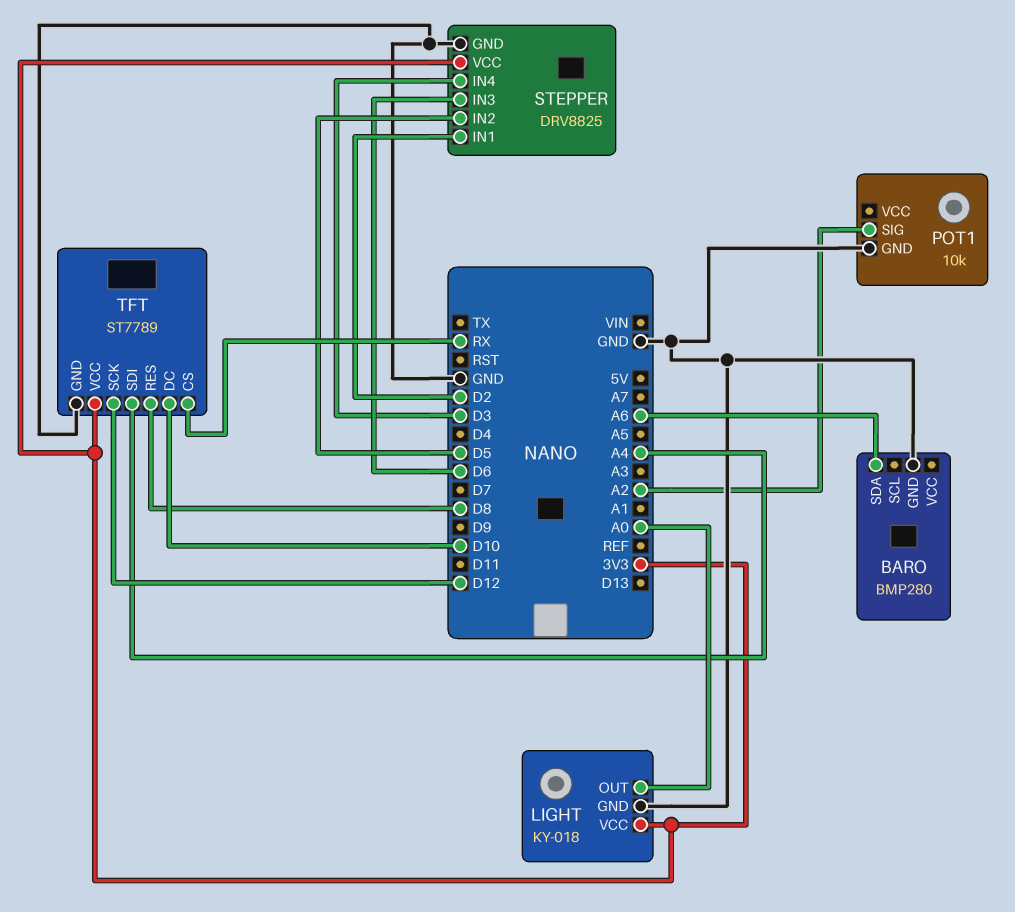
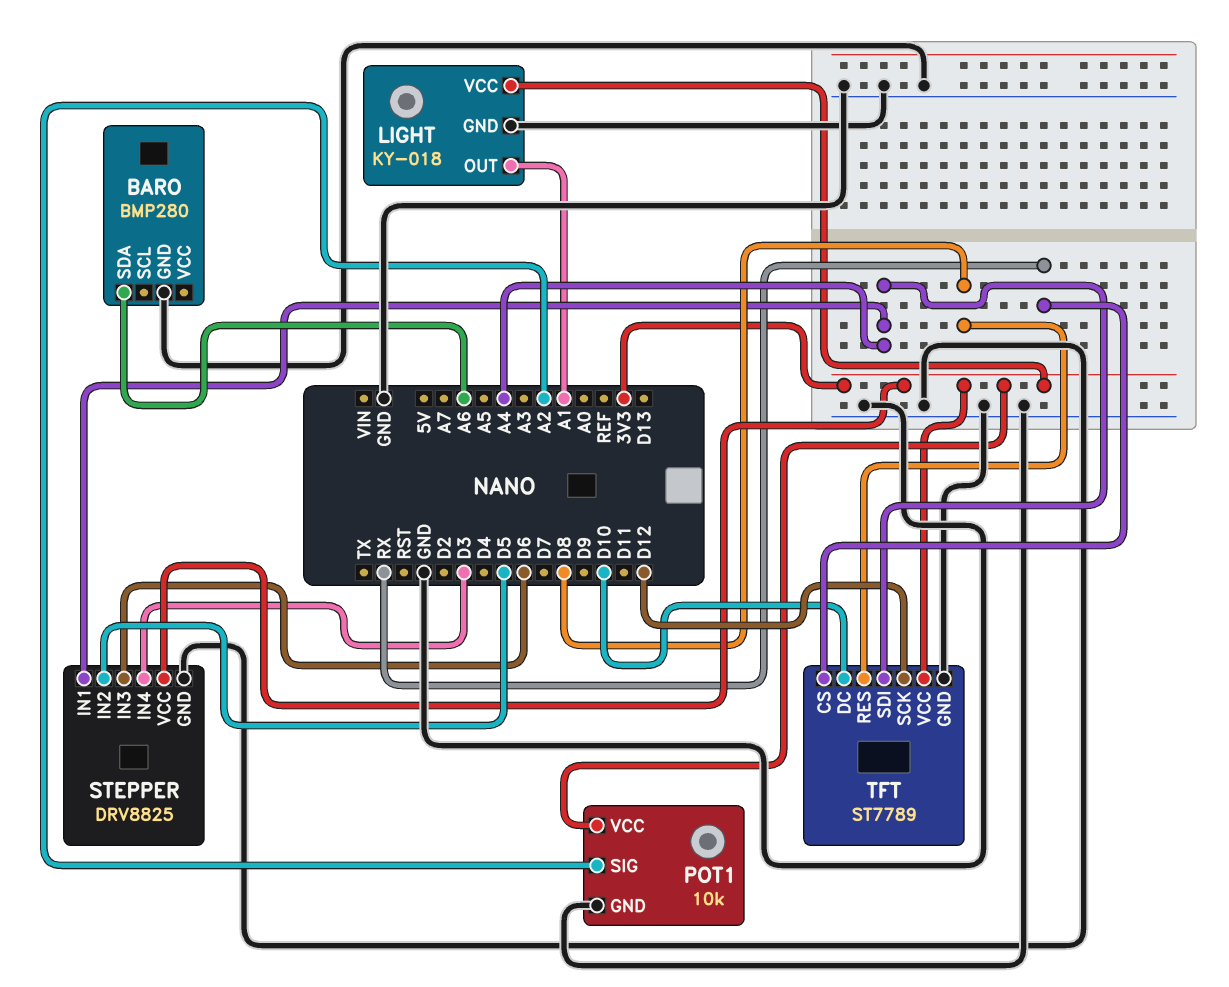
LIGHT pin OUT: A0 -> A1
POT1 pin VCC: none -> 3V3
STEPPER pin IN1: D2 -> A4

